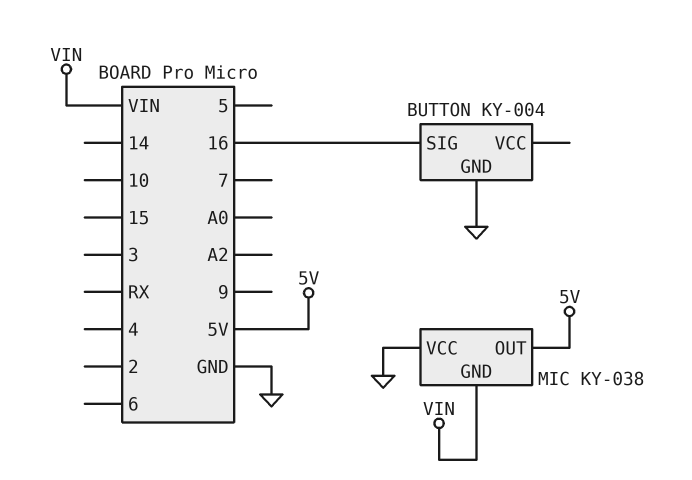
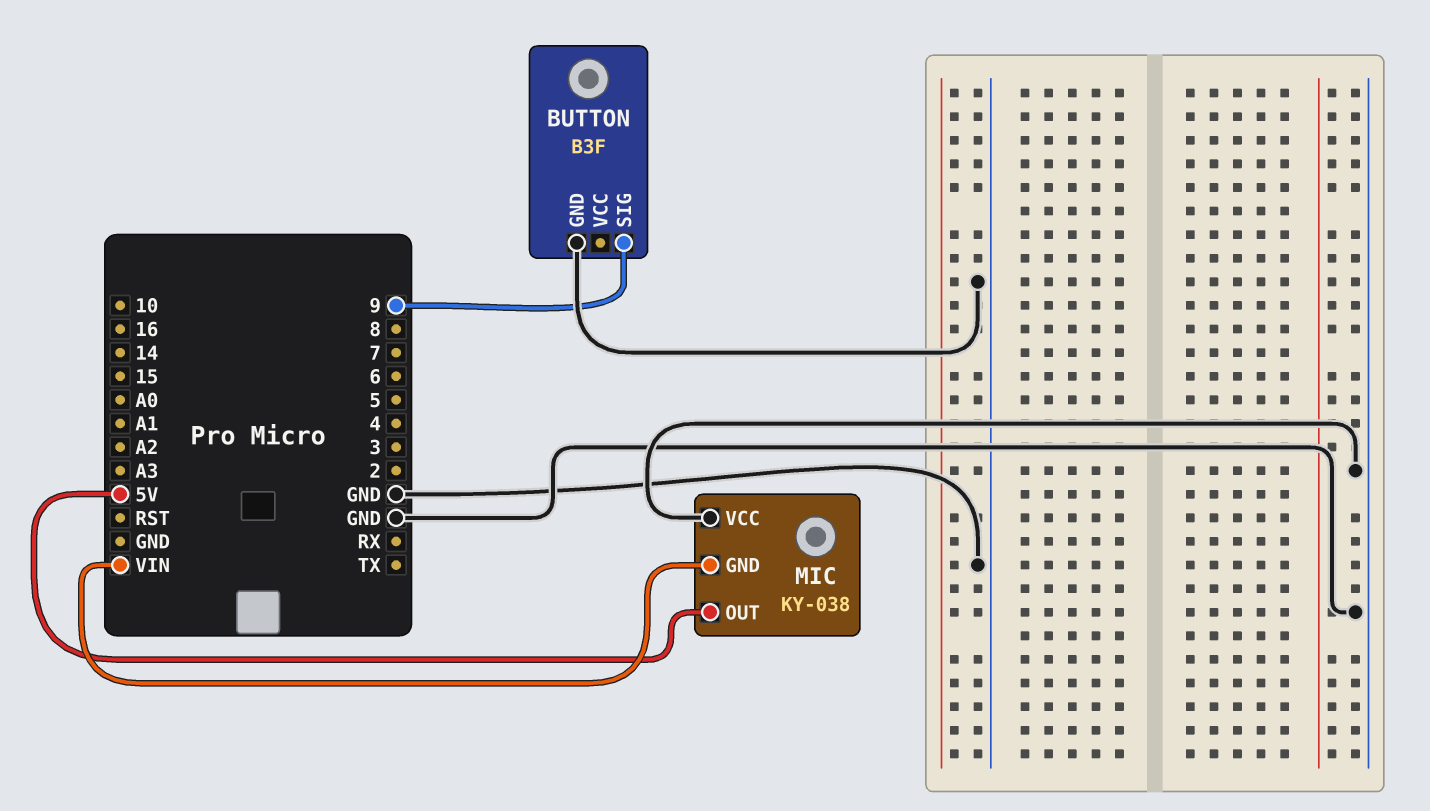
BUTTON: KY-004 -> B3F
BUTTON pin SIG: 16 -> 9

